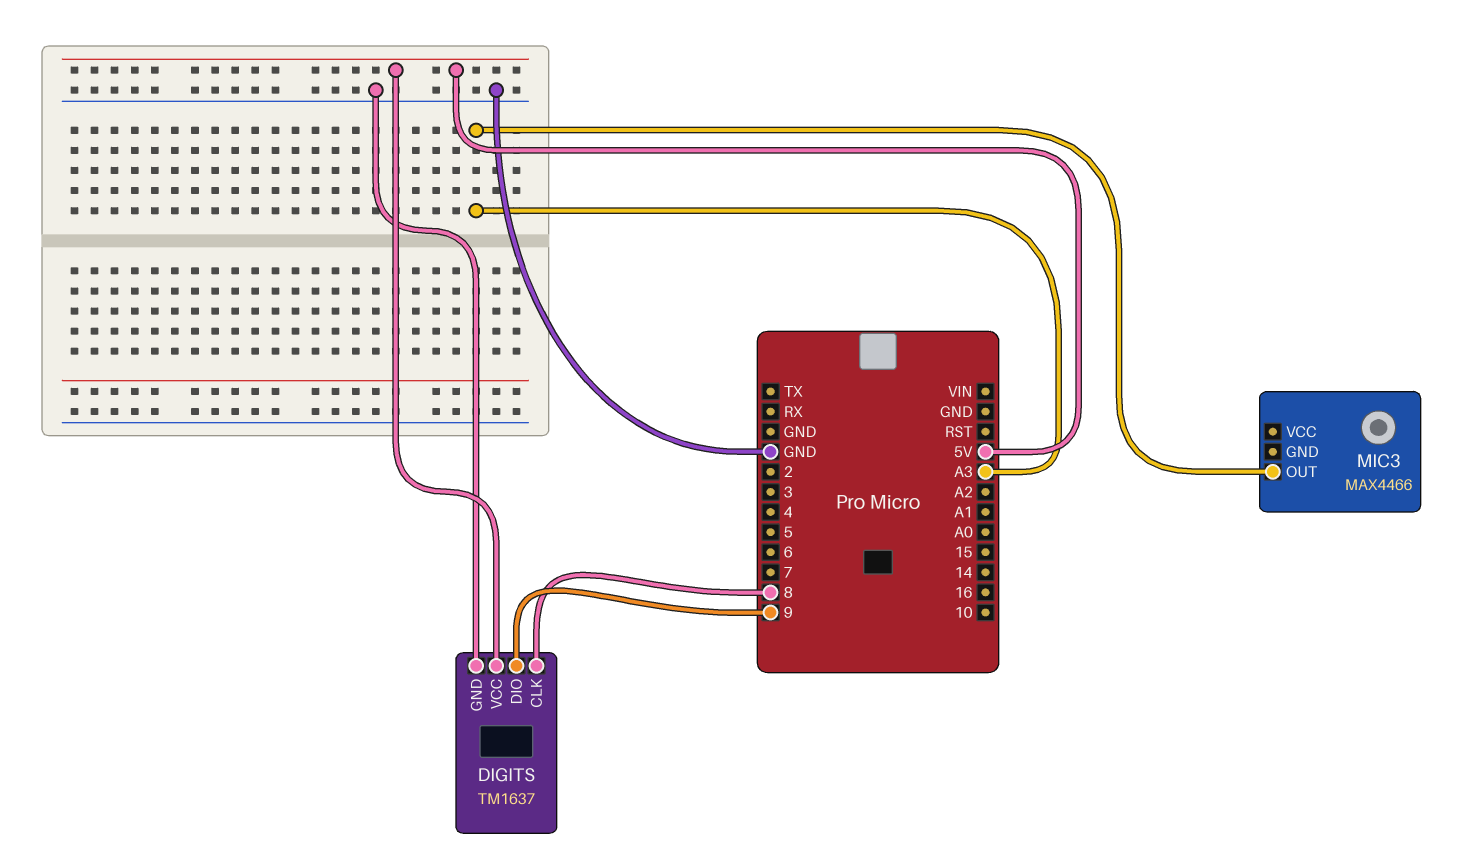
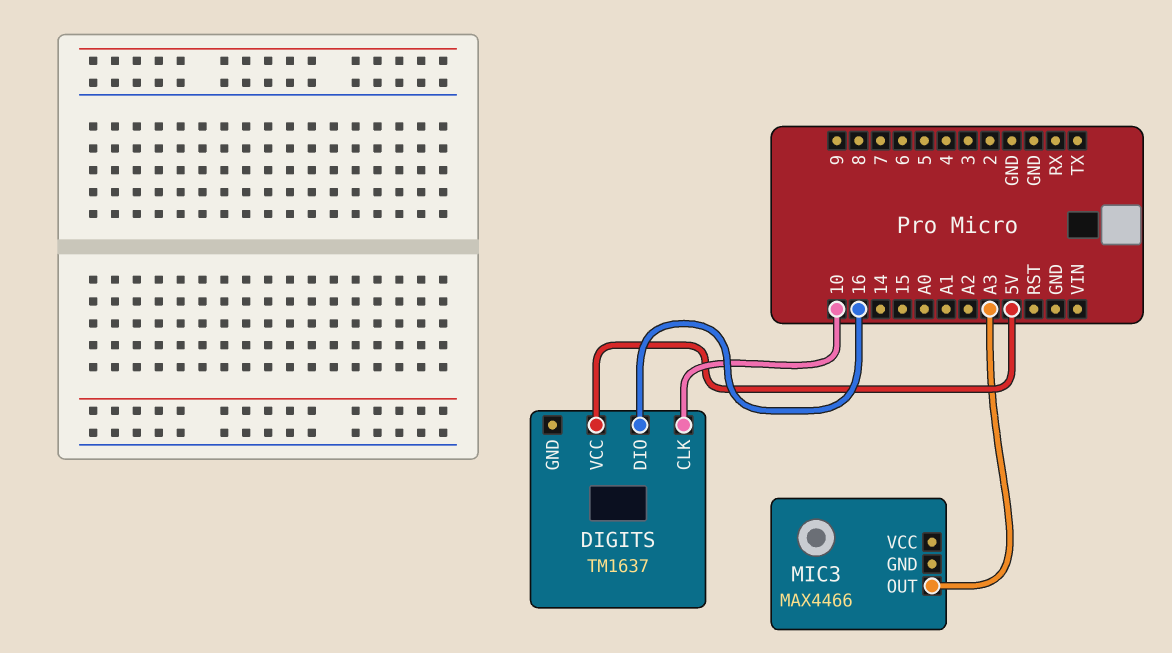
DIGITS pin CLK: 8 -> 10
DIGITS pin DIO: 9 -> 16
DIGITS pin GND: GND -> none

